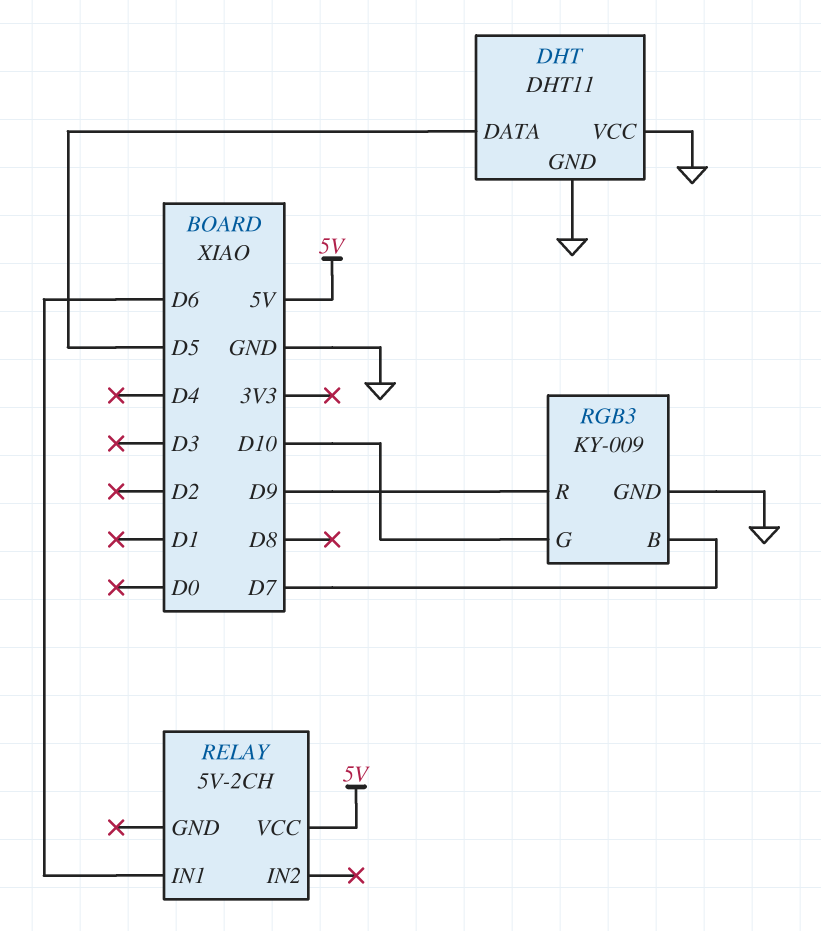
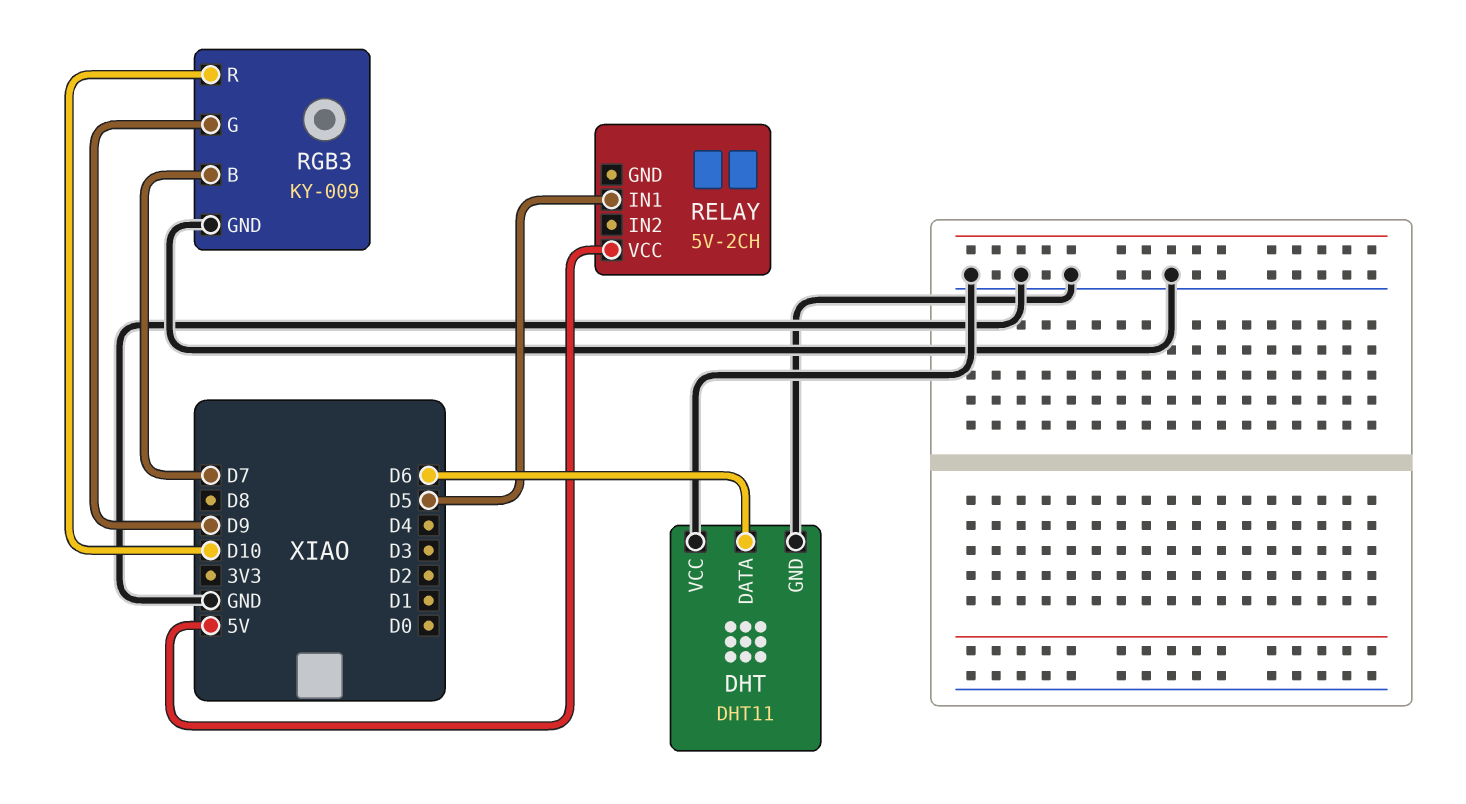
DHT pin DATA: D5 -> D6
RELAY pin IN1: D6 -> D5
RGB3 pin G: D10 -> D9
RGB3 pin R: D9 -> D10

